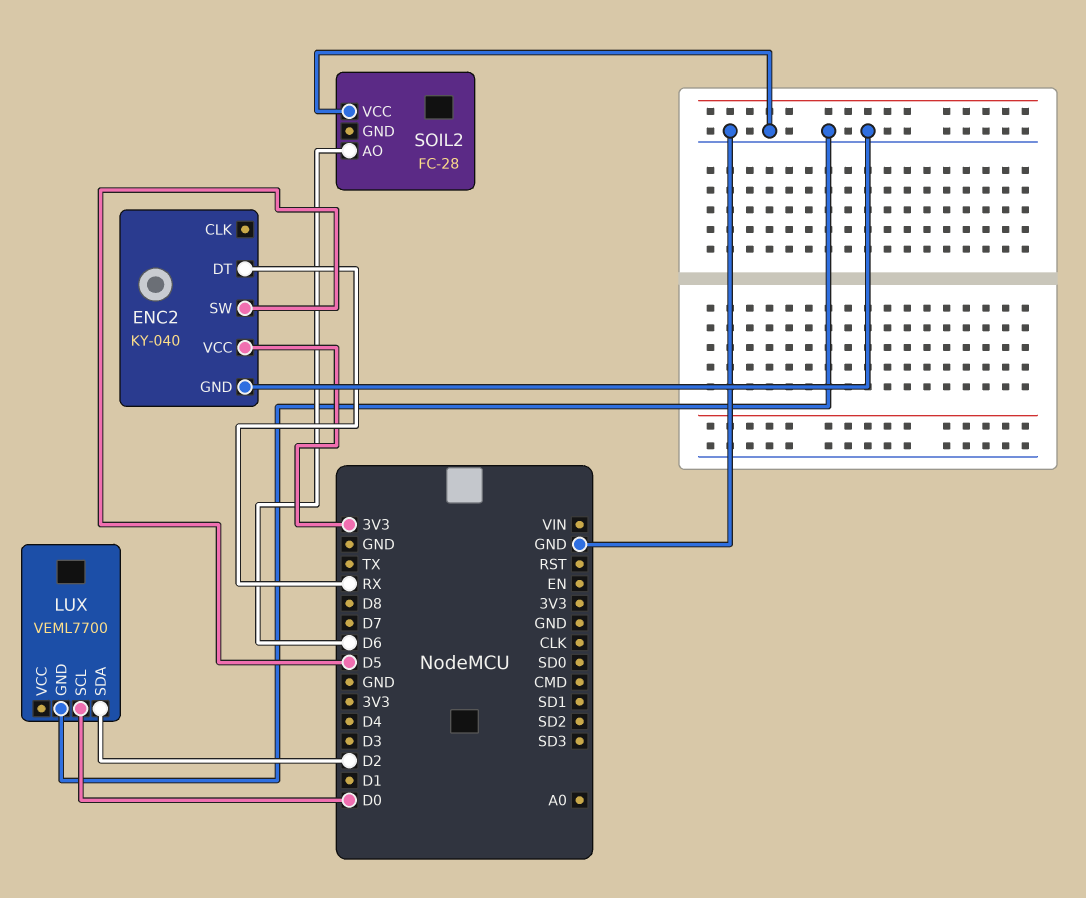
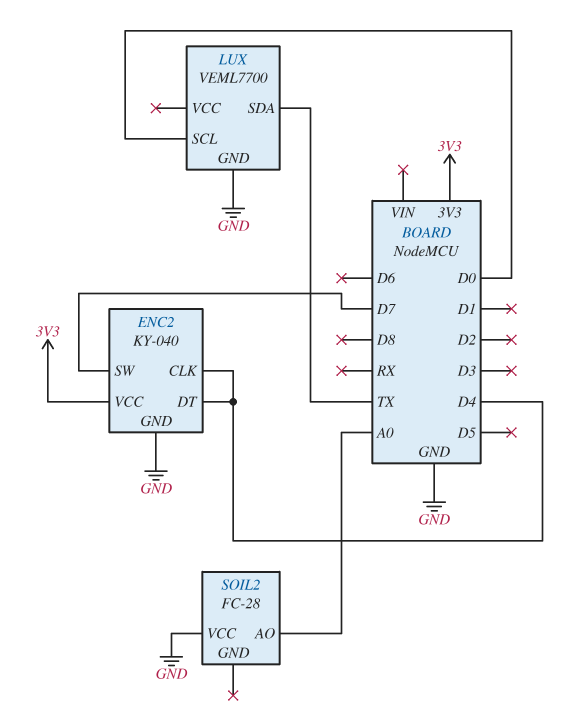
ENC2 pin CLK: none -> D4
ENC2 pin DT: RX -> D4
ENC2 pin SW: D5 -> D7
LUX pin SDA: D2 -> TX
SOIL2 pin AO: D6 -> A0

